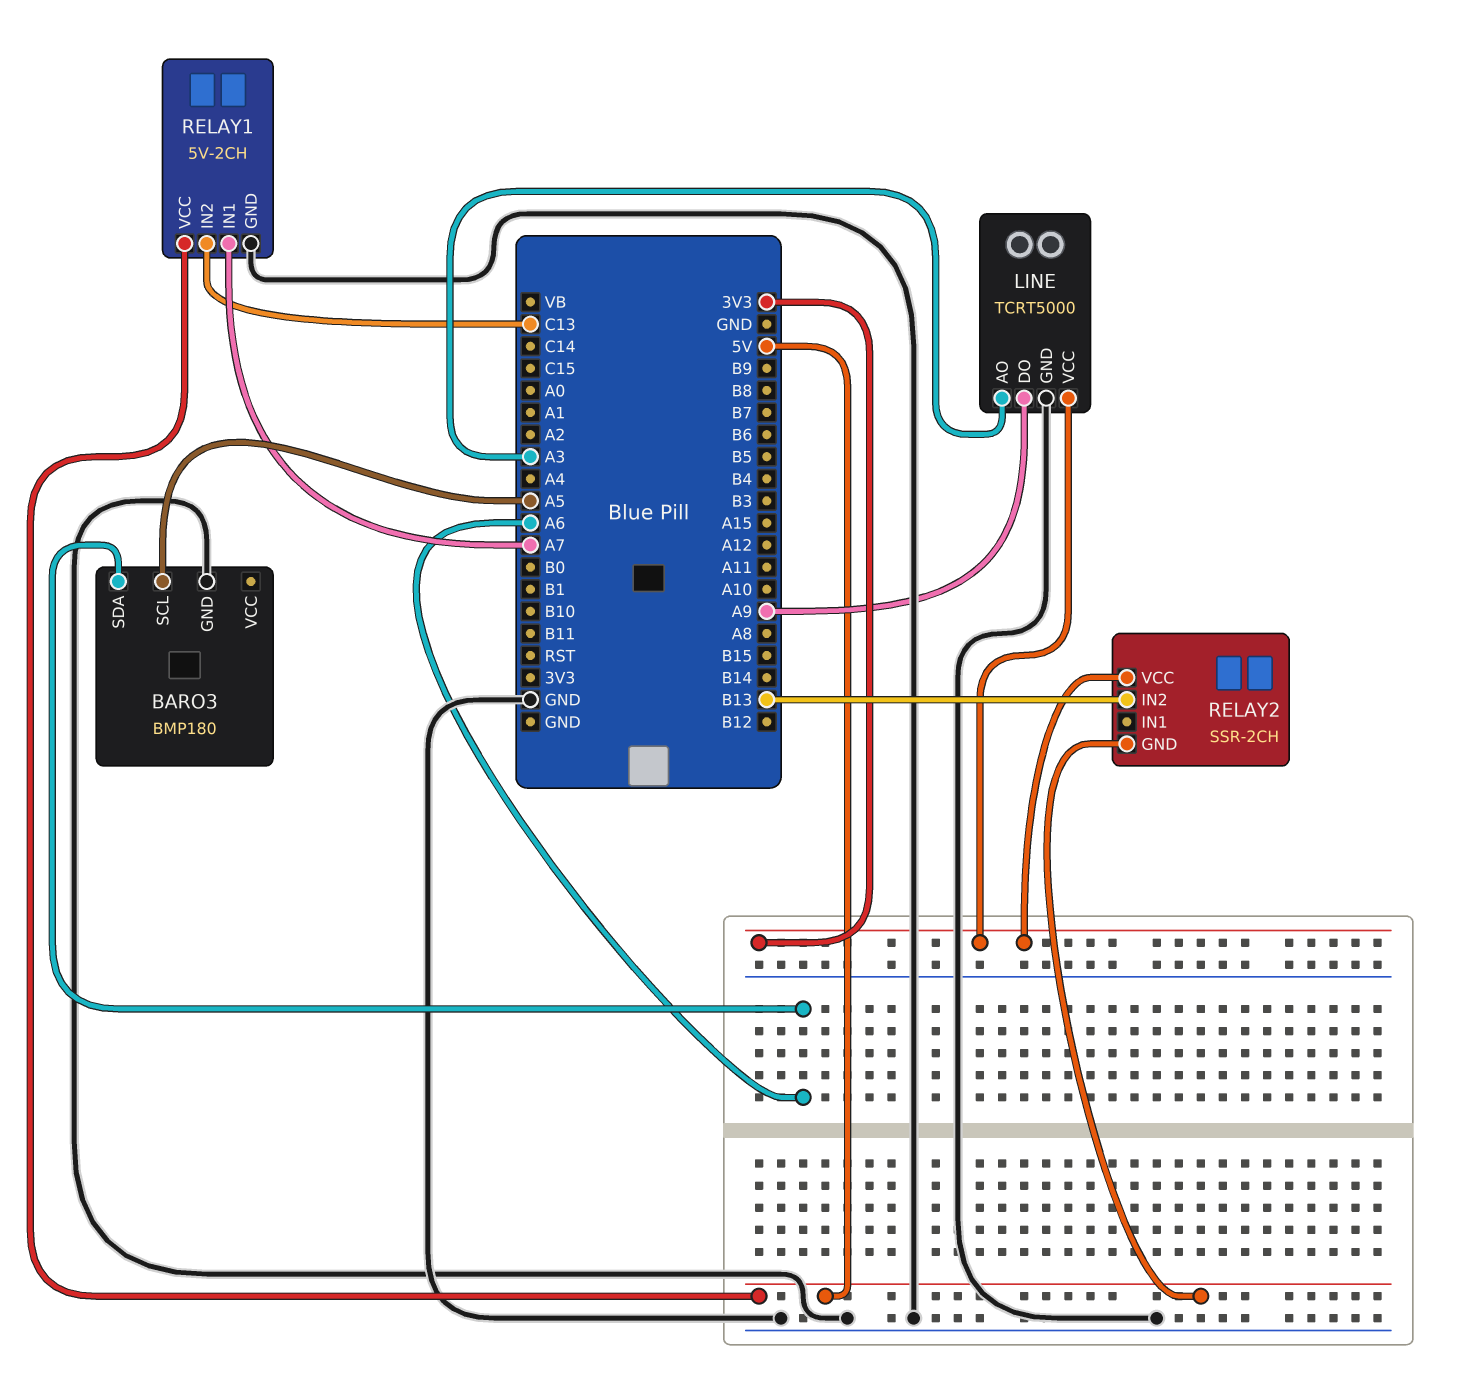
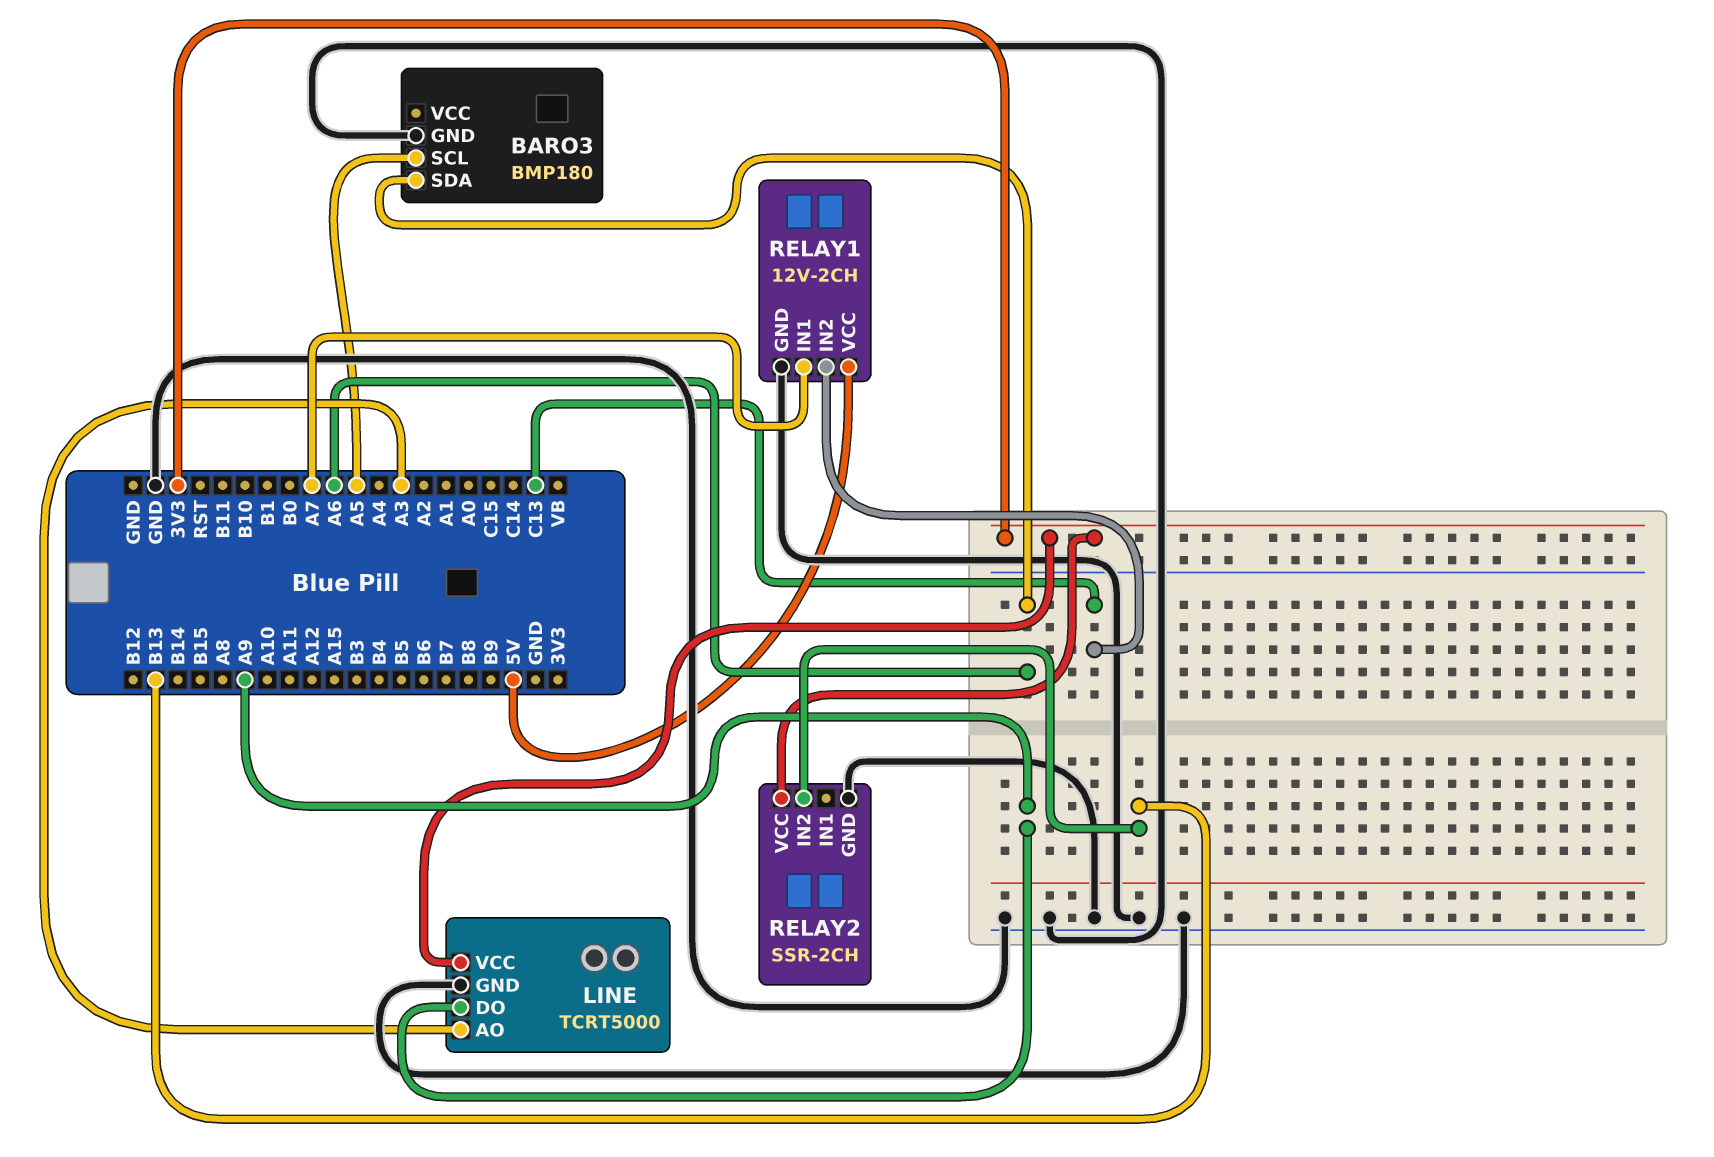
RELAY1: 5V-2CH -> 12V-2CH
RELAY2 pin GND: 5V -> GND

